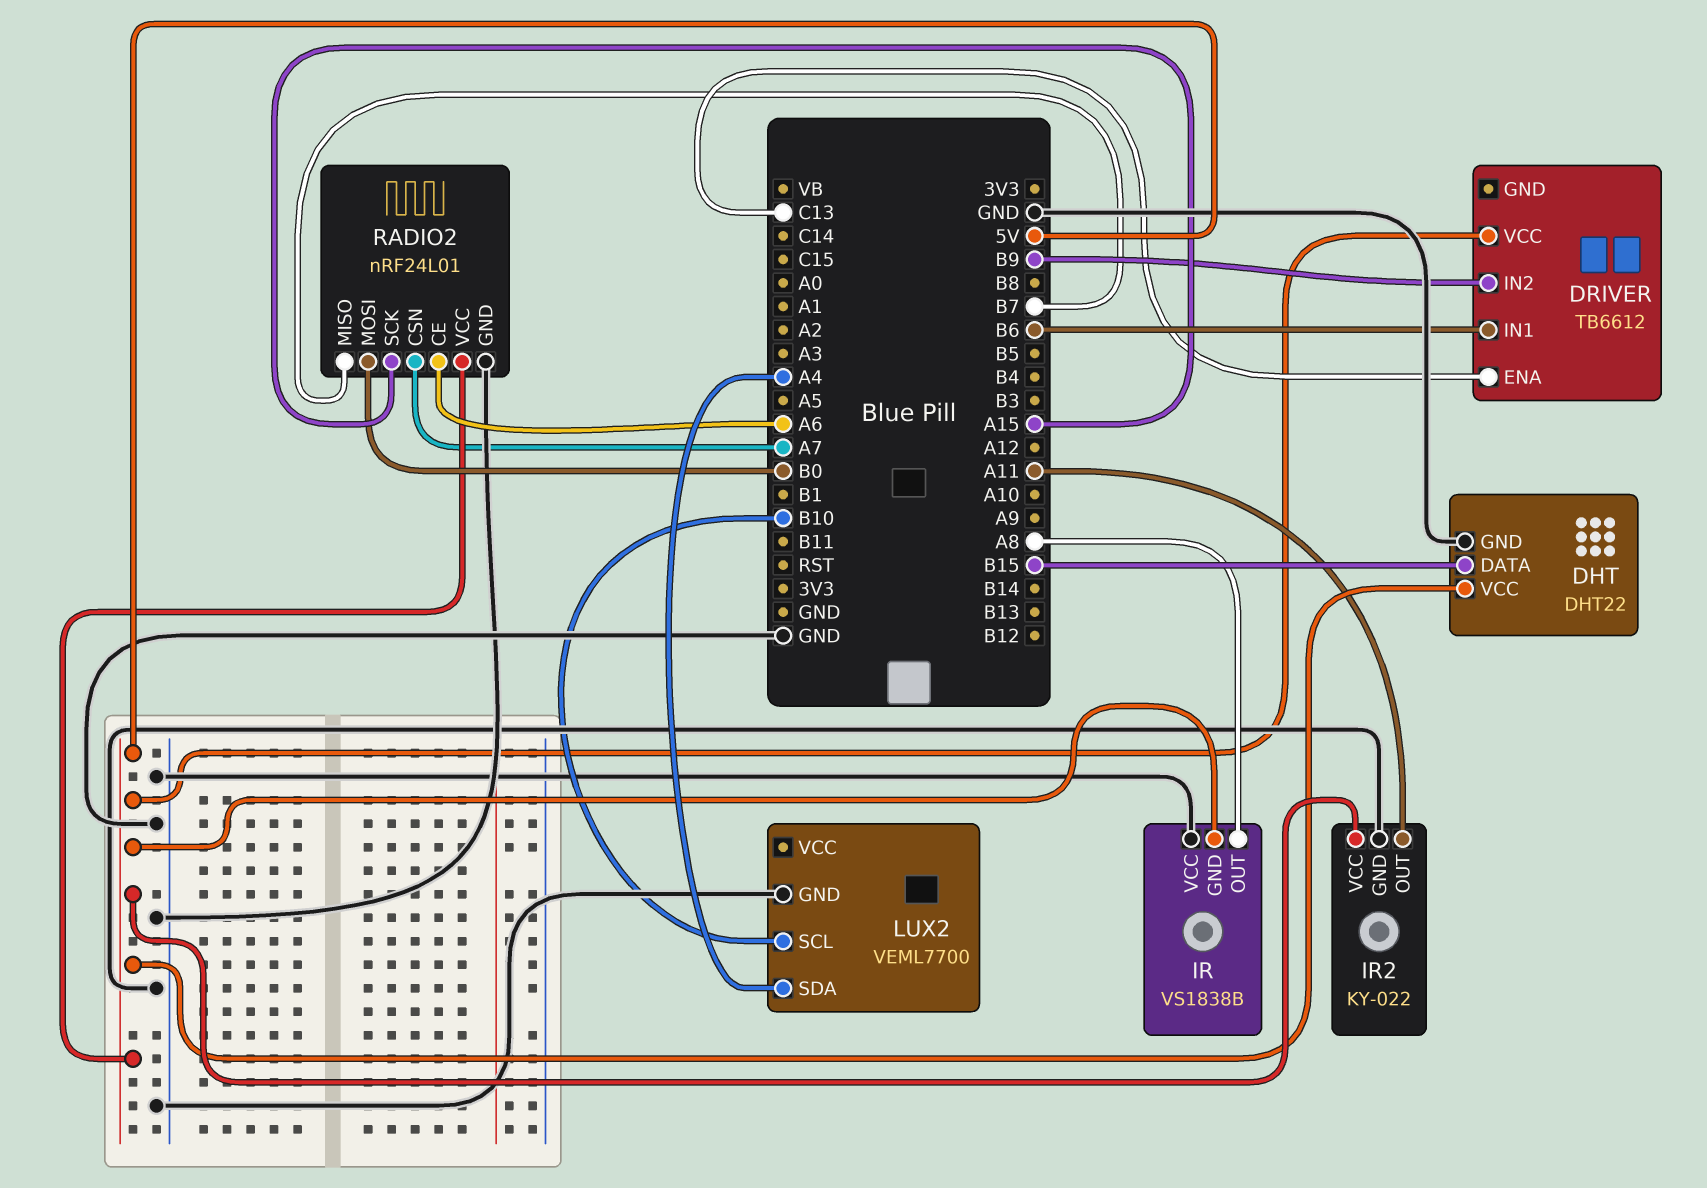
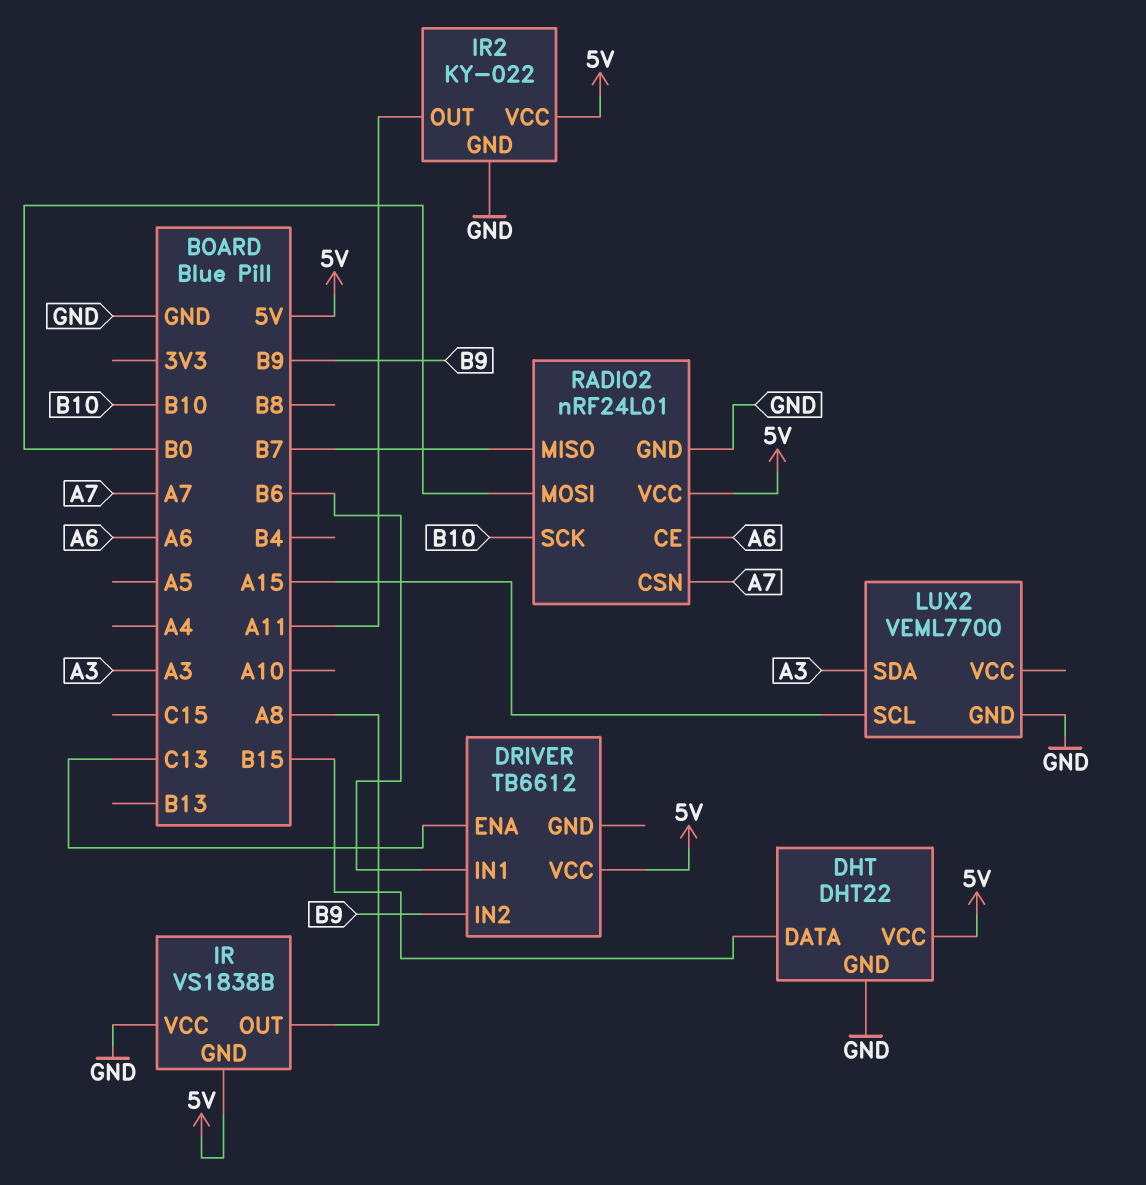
LUX2 pin SCL: B10 -> A15
LUX2 pin SDA: A4 -> A3
RADIO2 pin SCK: A15 -> B10

